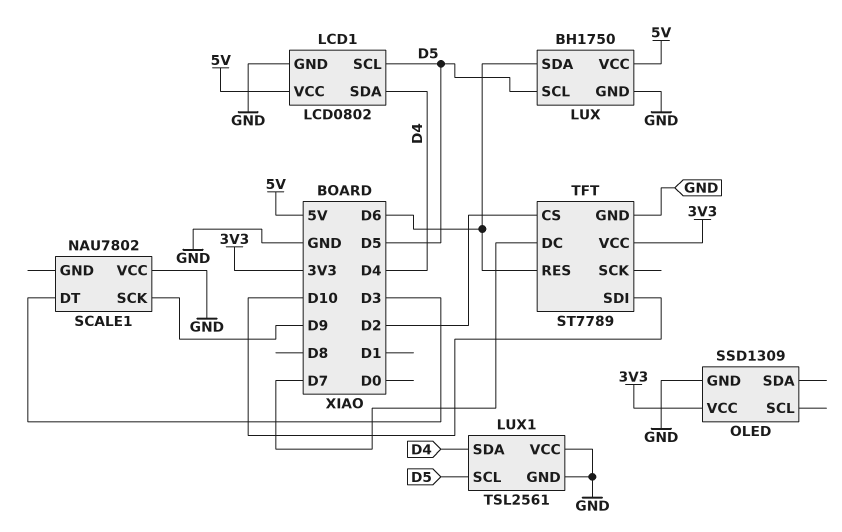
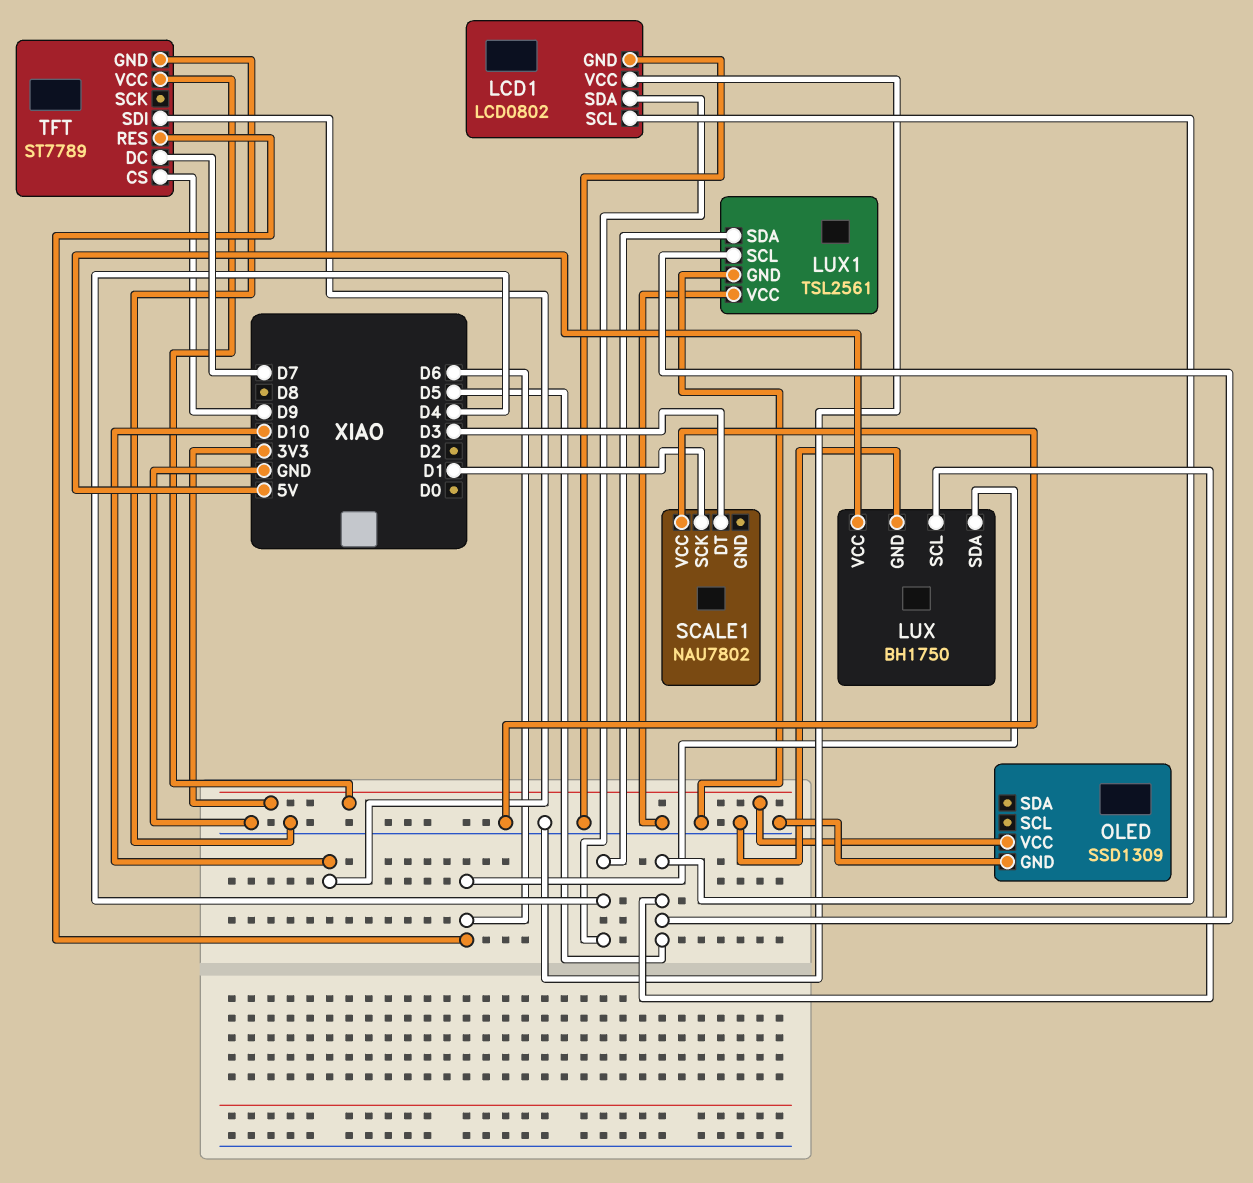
LCD1 pin VCC: 5V -> GND
SCALE1 pin SCK: D9 -> D1
TFT pin CS: D2 -> D9

